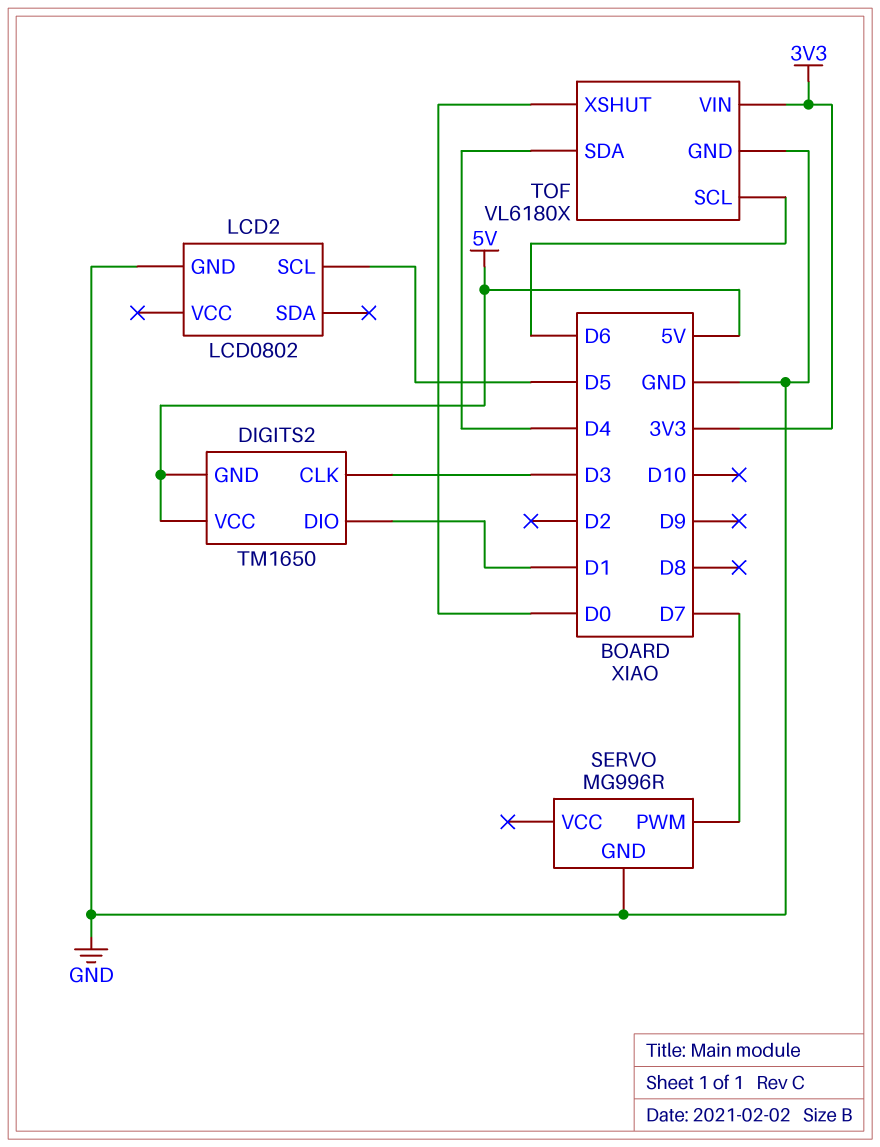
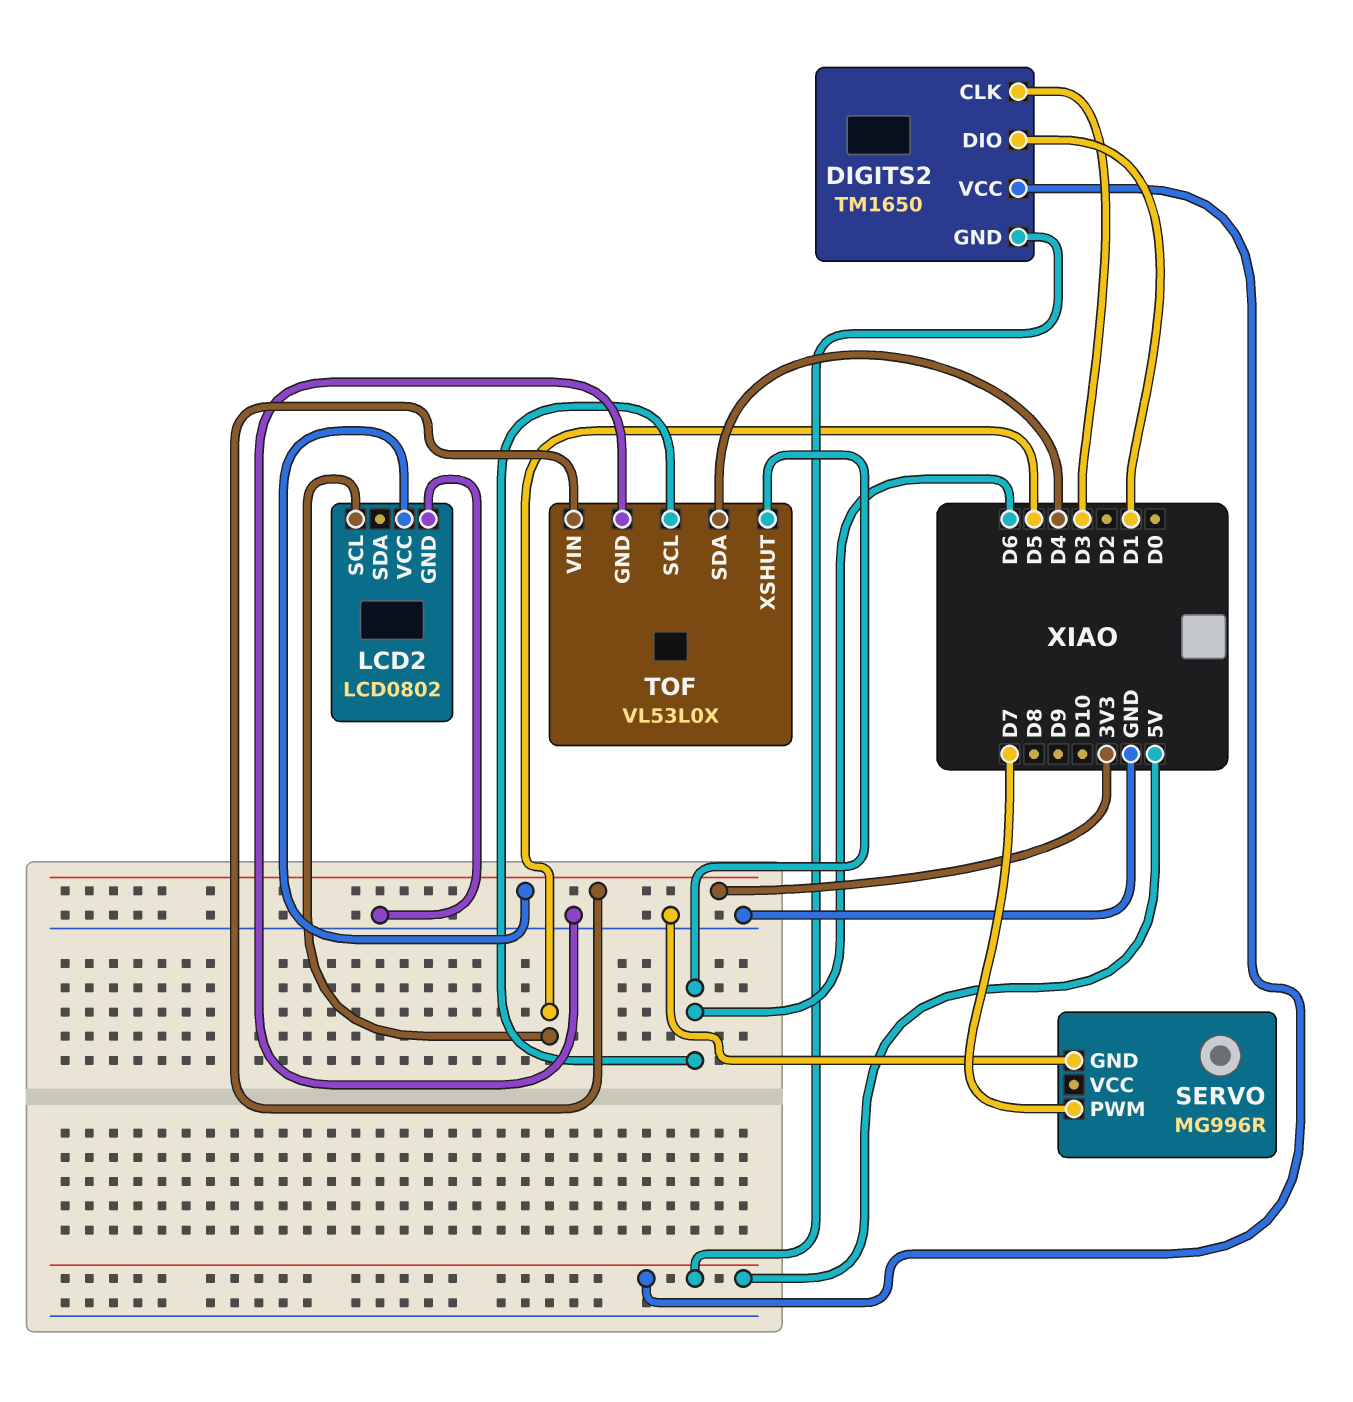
LCD2 pin VCC: none -> 3V3
TOF: VL6180X -> VL53L0X
TOF pin XSHUT: D0 -> D6

